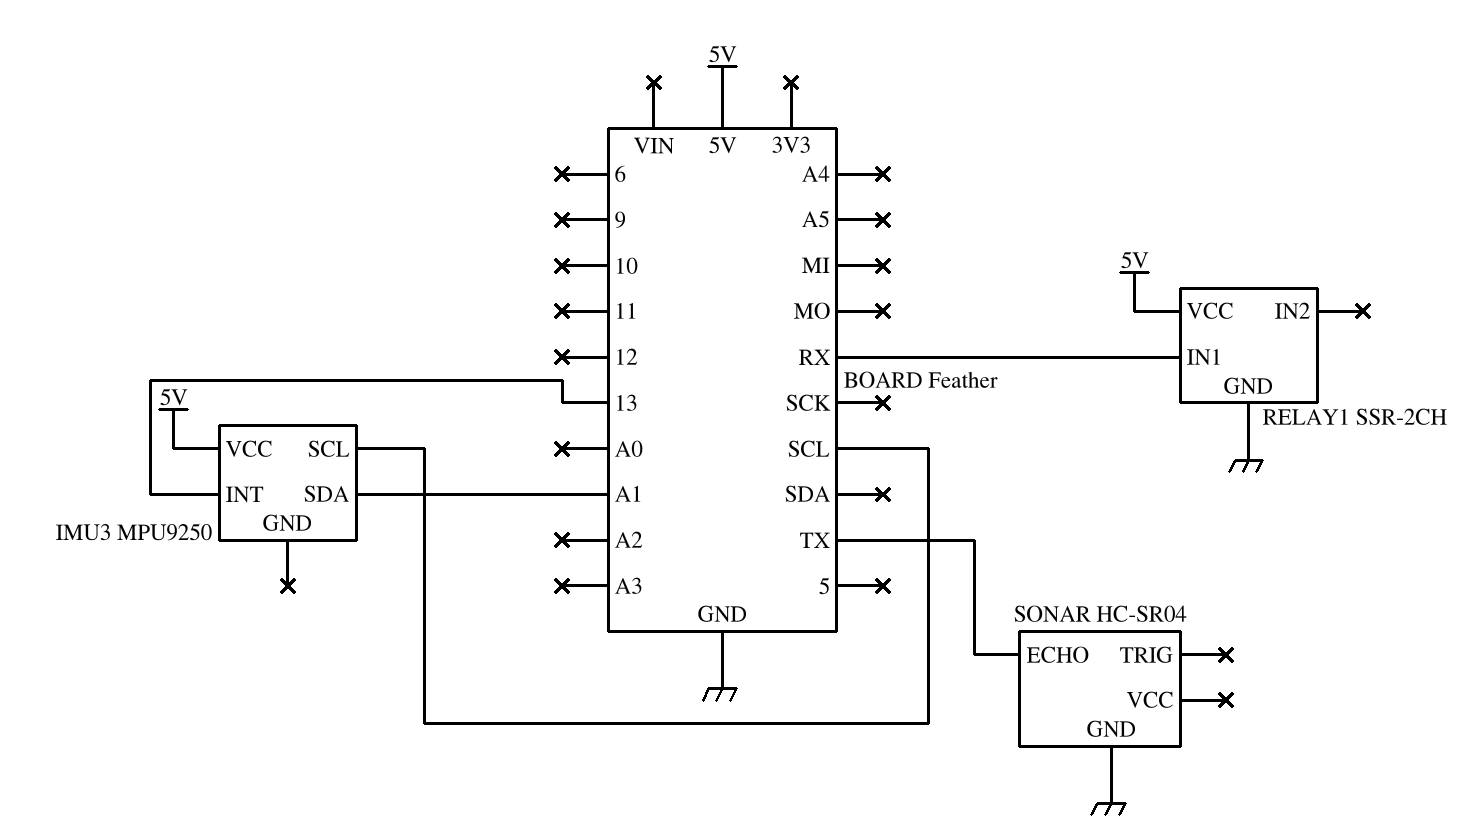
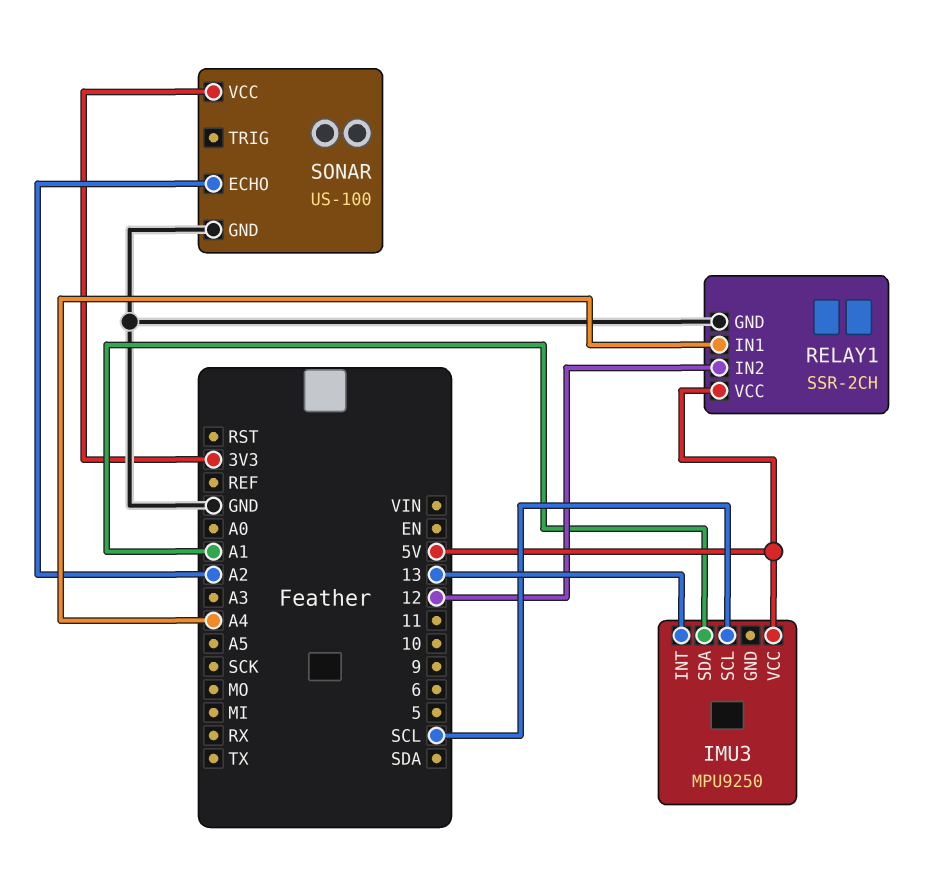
RELAY1 pin IN1: RX -> A4
RELAY1 pin IN2: none -> 12
SONAR: HC-SR04 -> US-100
SONAR pin ECHO: TX -> A2
SONAR pin VCC: none -> 3V3

